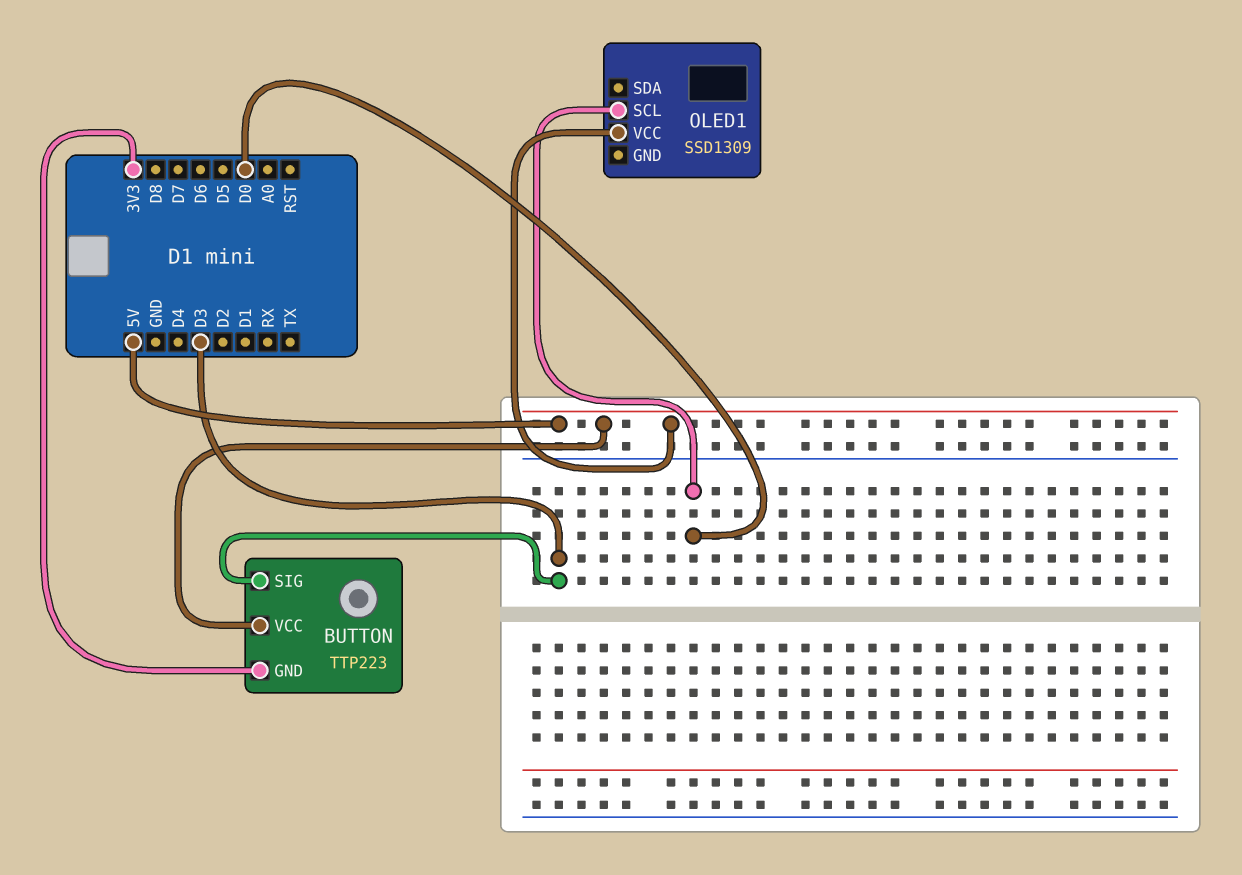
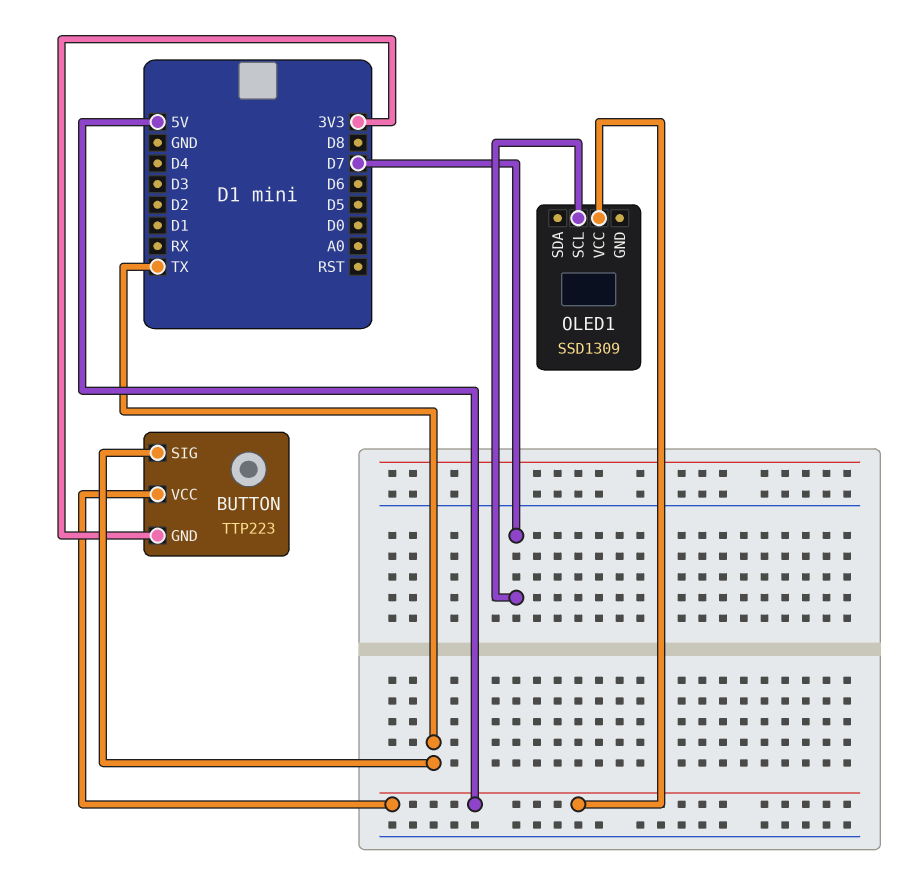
BUTTON pin SIG: D3 -> TX
OLED1 pin SCL: D0 -> D7

